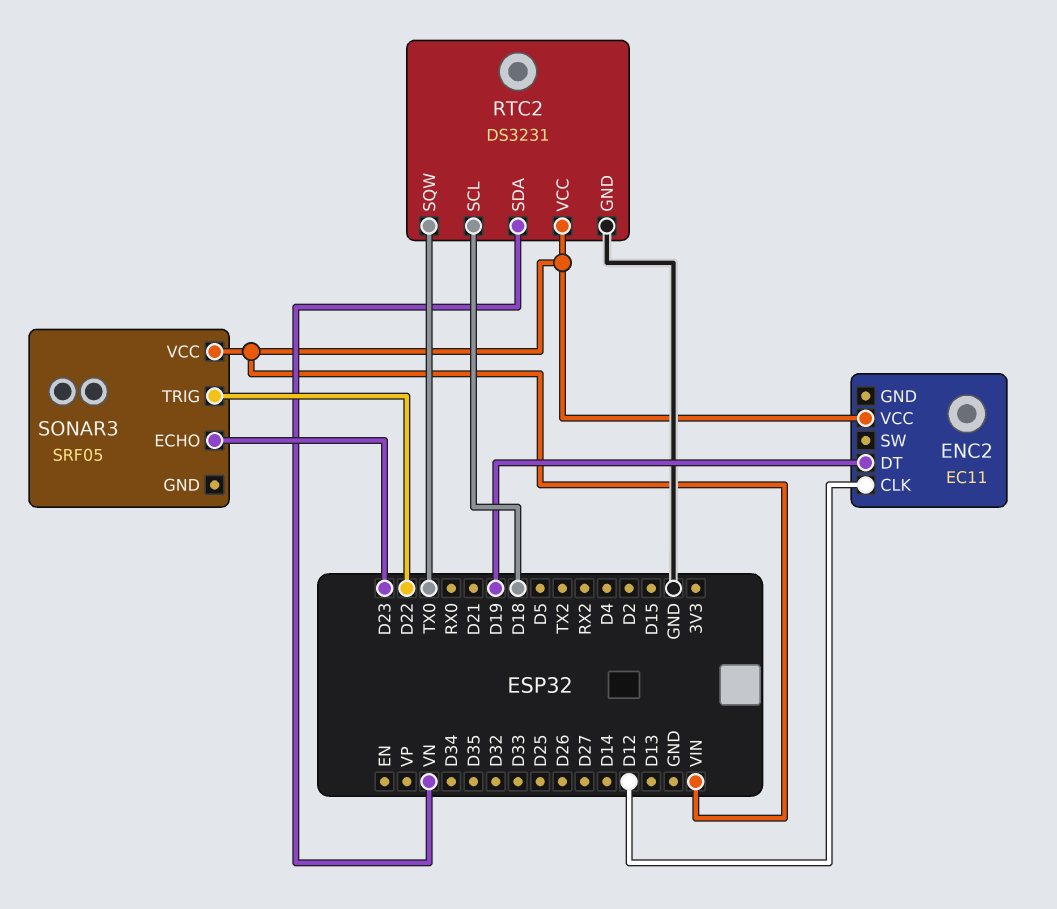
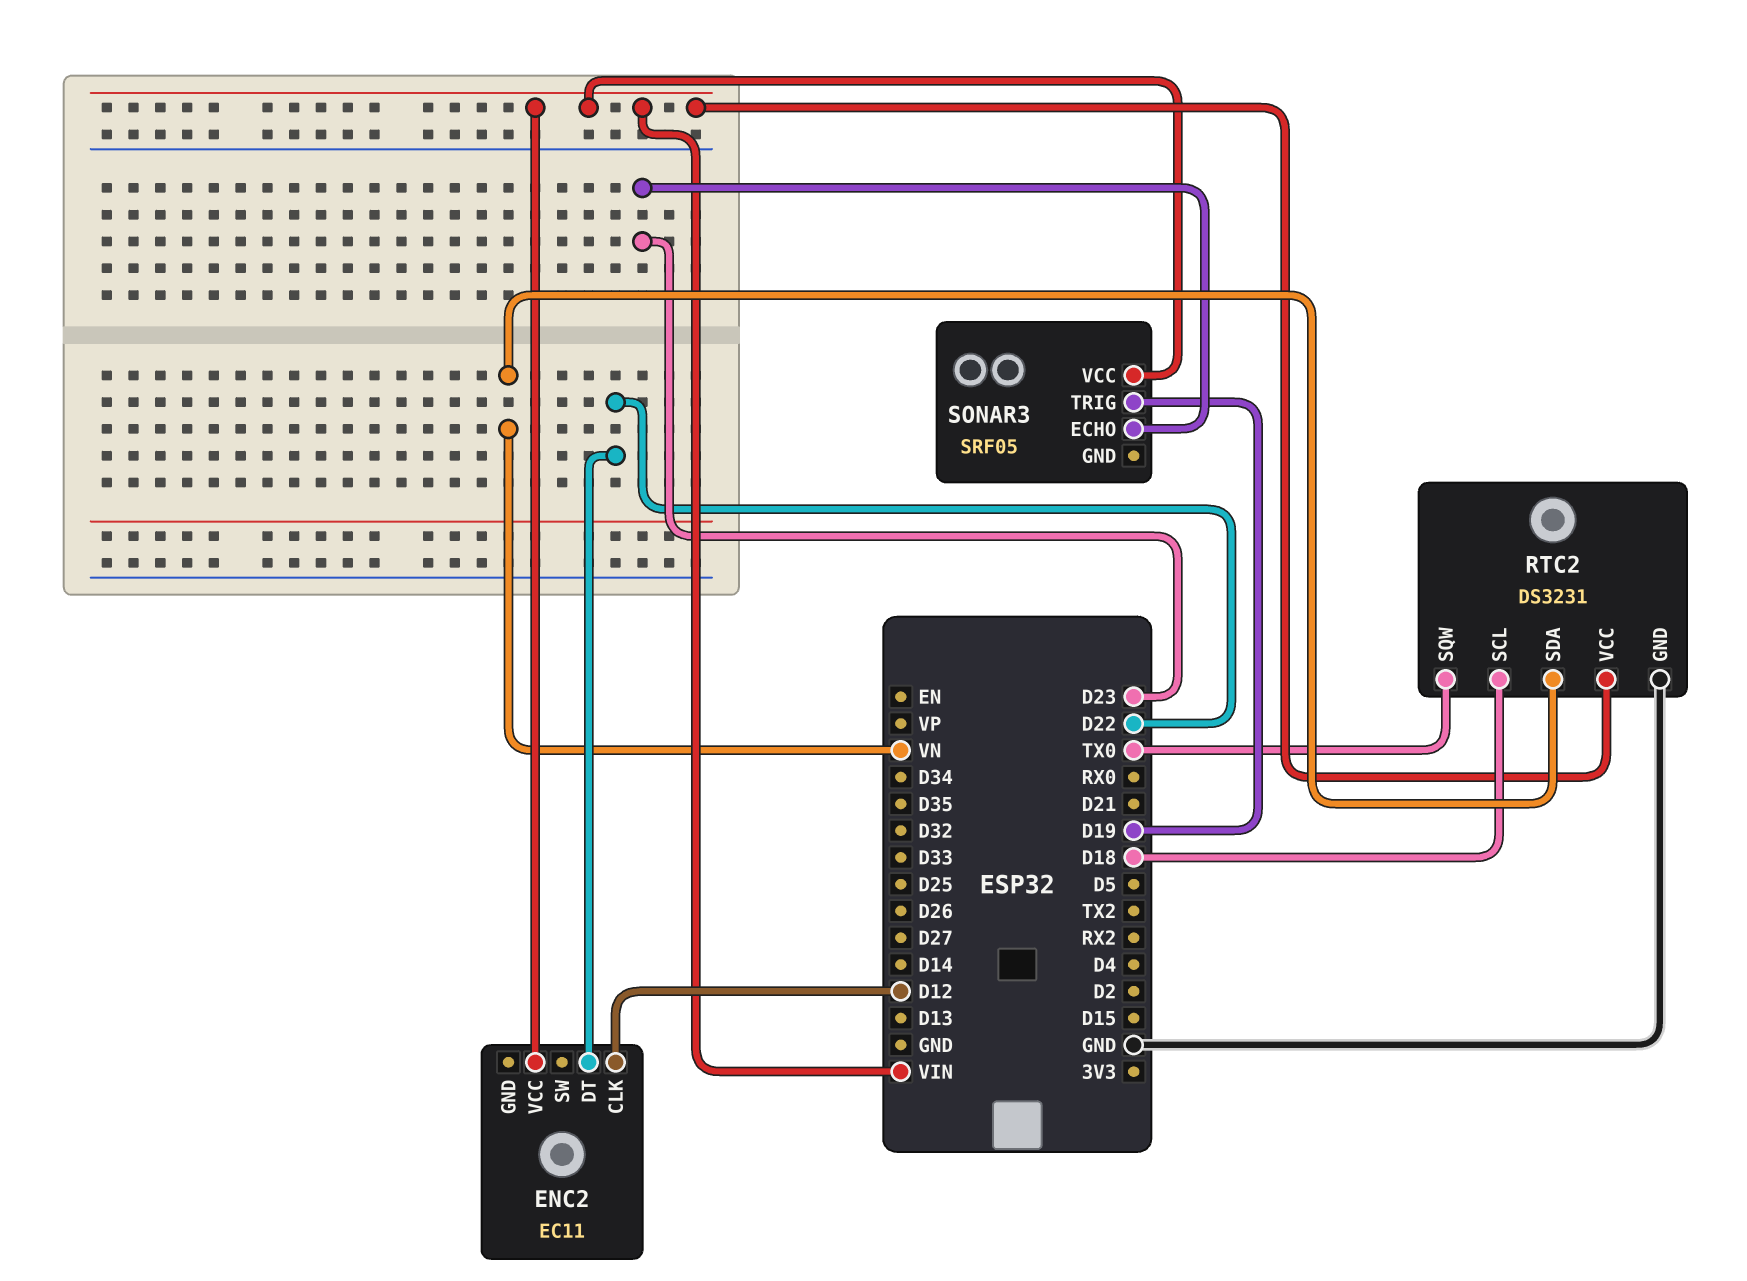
ENC2 pin DT: D19 -> D22
SONAR3 pin TRIG: D22 -> D19

